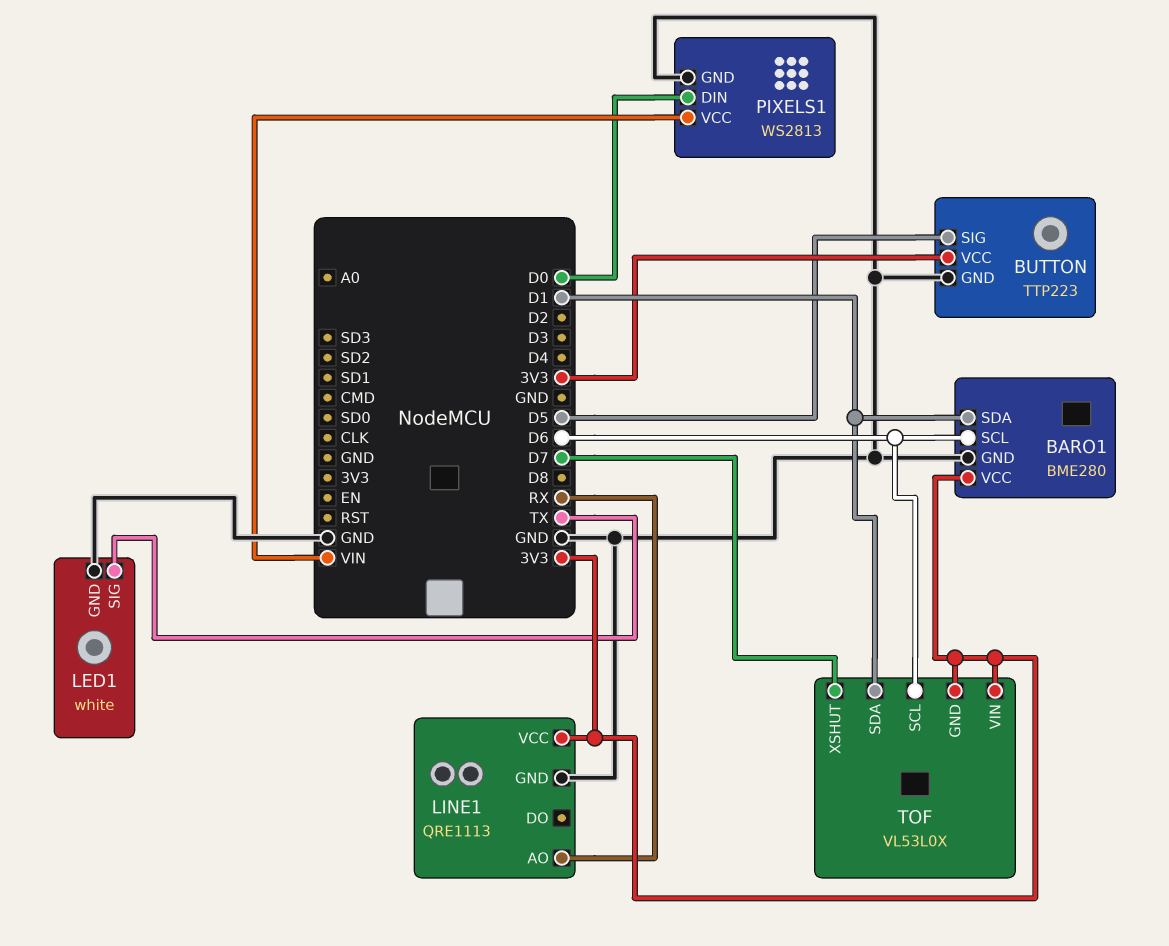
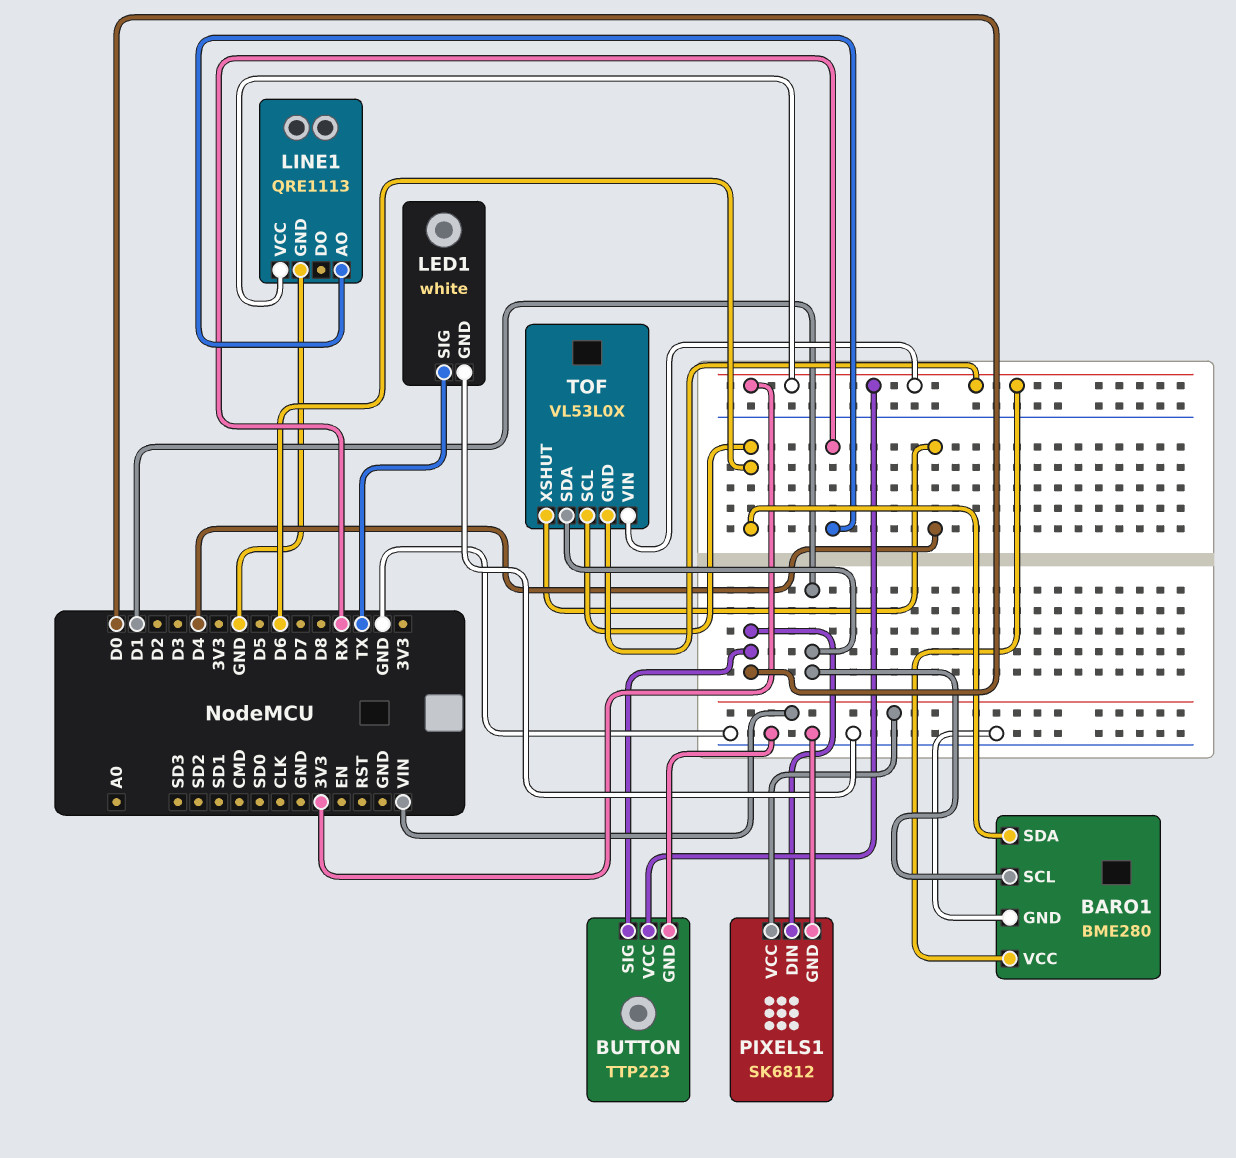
BARO1 pin SCL: D6 -> D1
BARO1 pin SDA: D1 -> D6
BUTTON pin SIG: D5 -> D0
PIXELS1: WS2813 -> SK6812
TOF pin XSHUT: D7 -> D4

